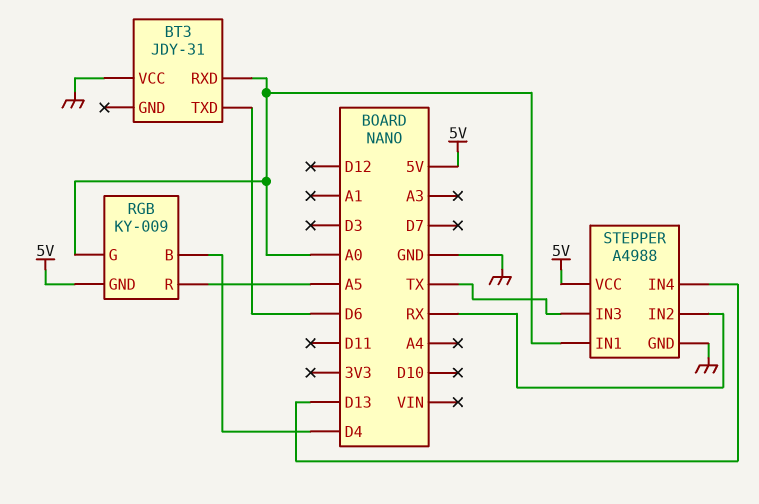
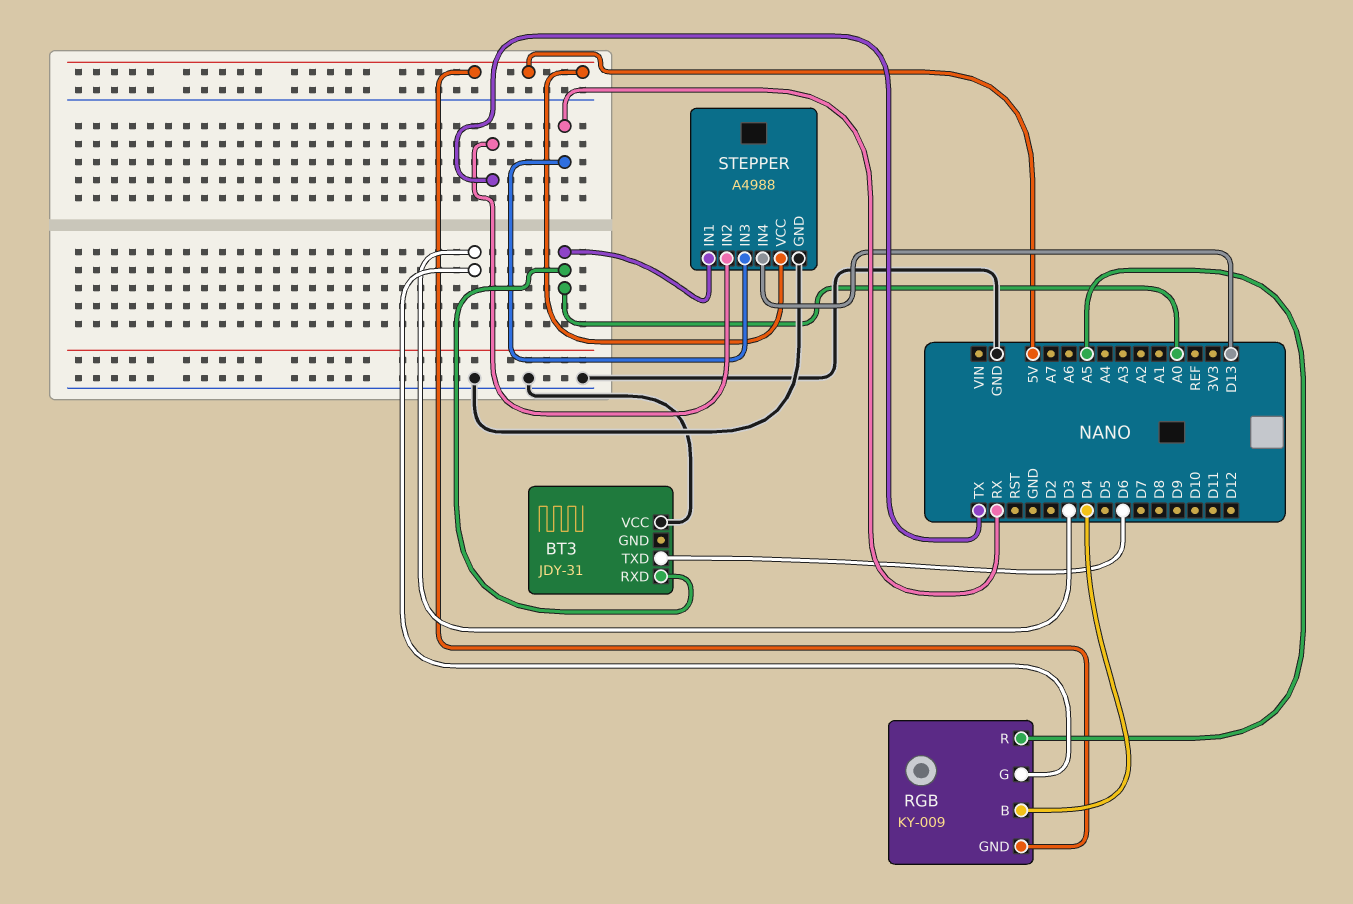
RGB pin G: A0 -> D3
STEPPER pin IN2: RX -> TX
STEPPER pin IN3: TX -> RX

